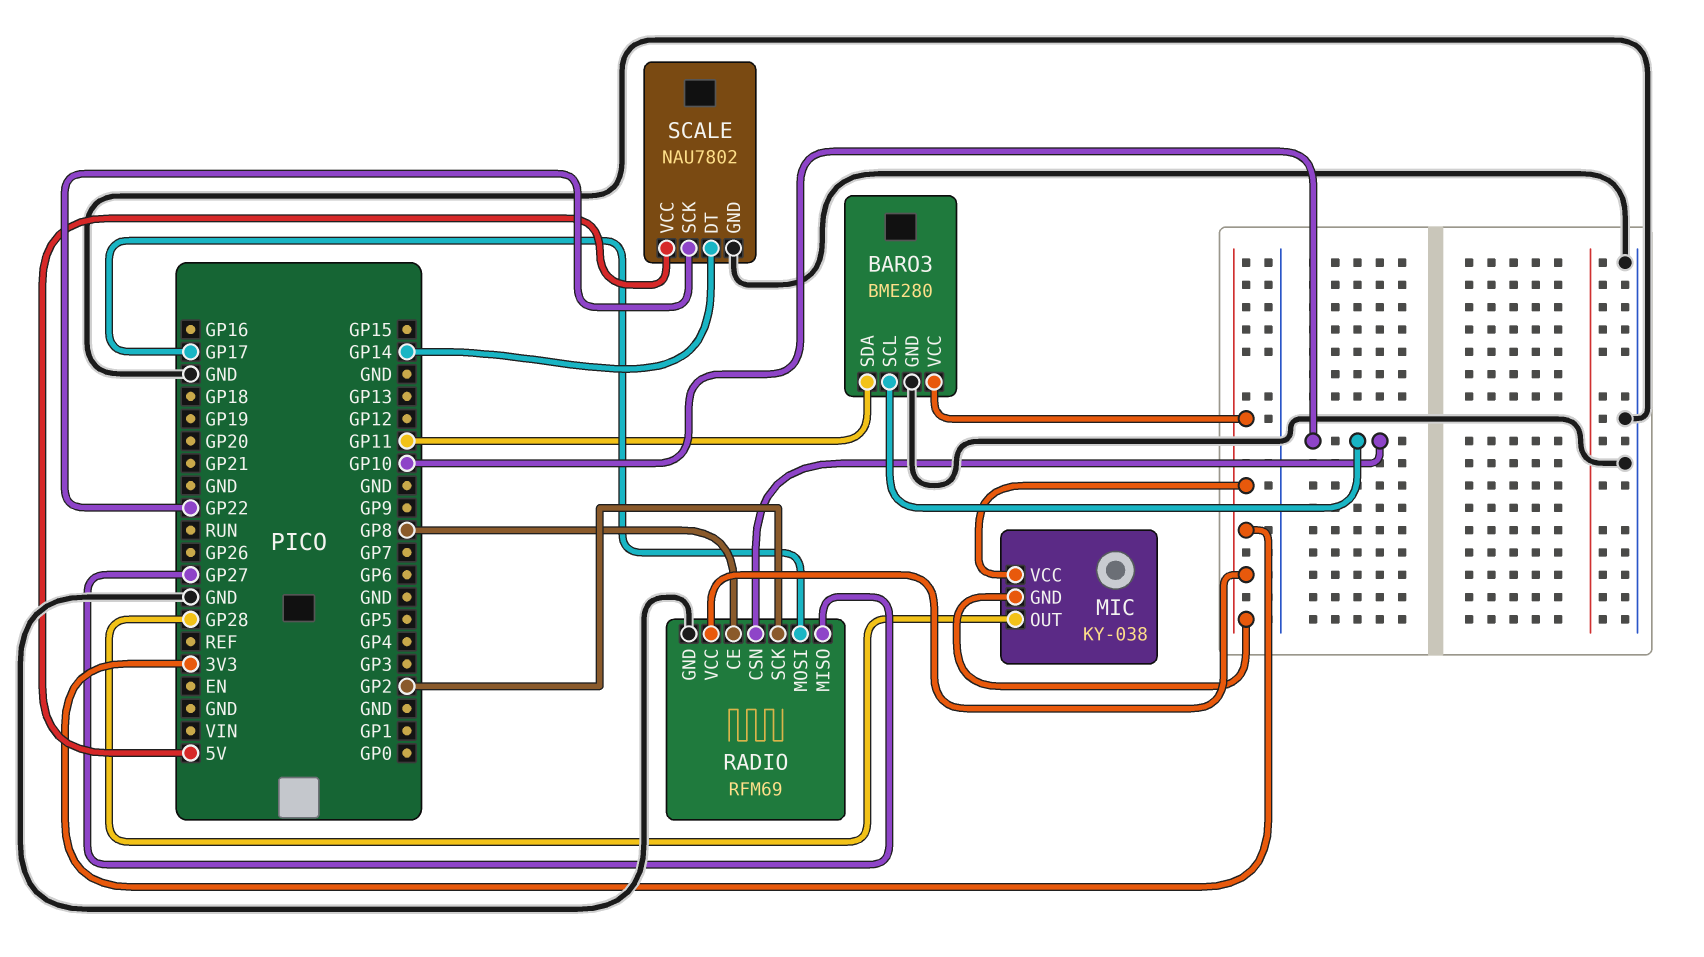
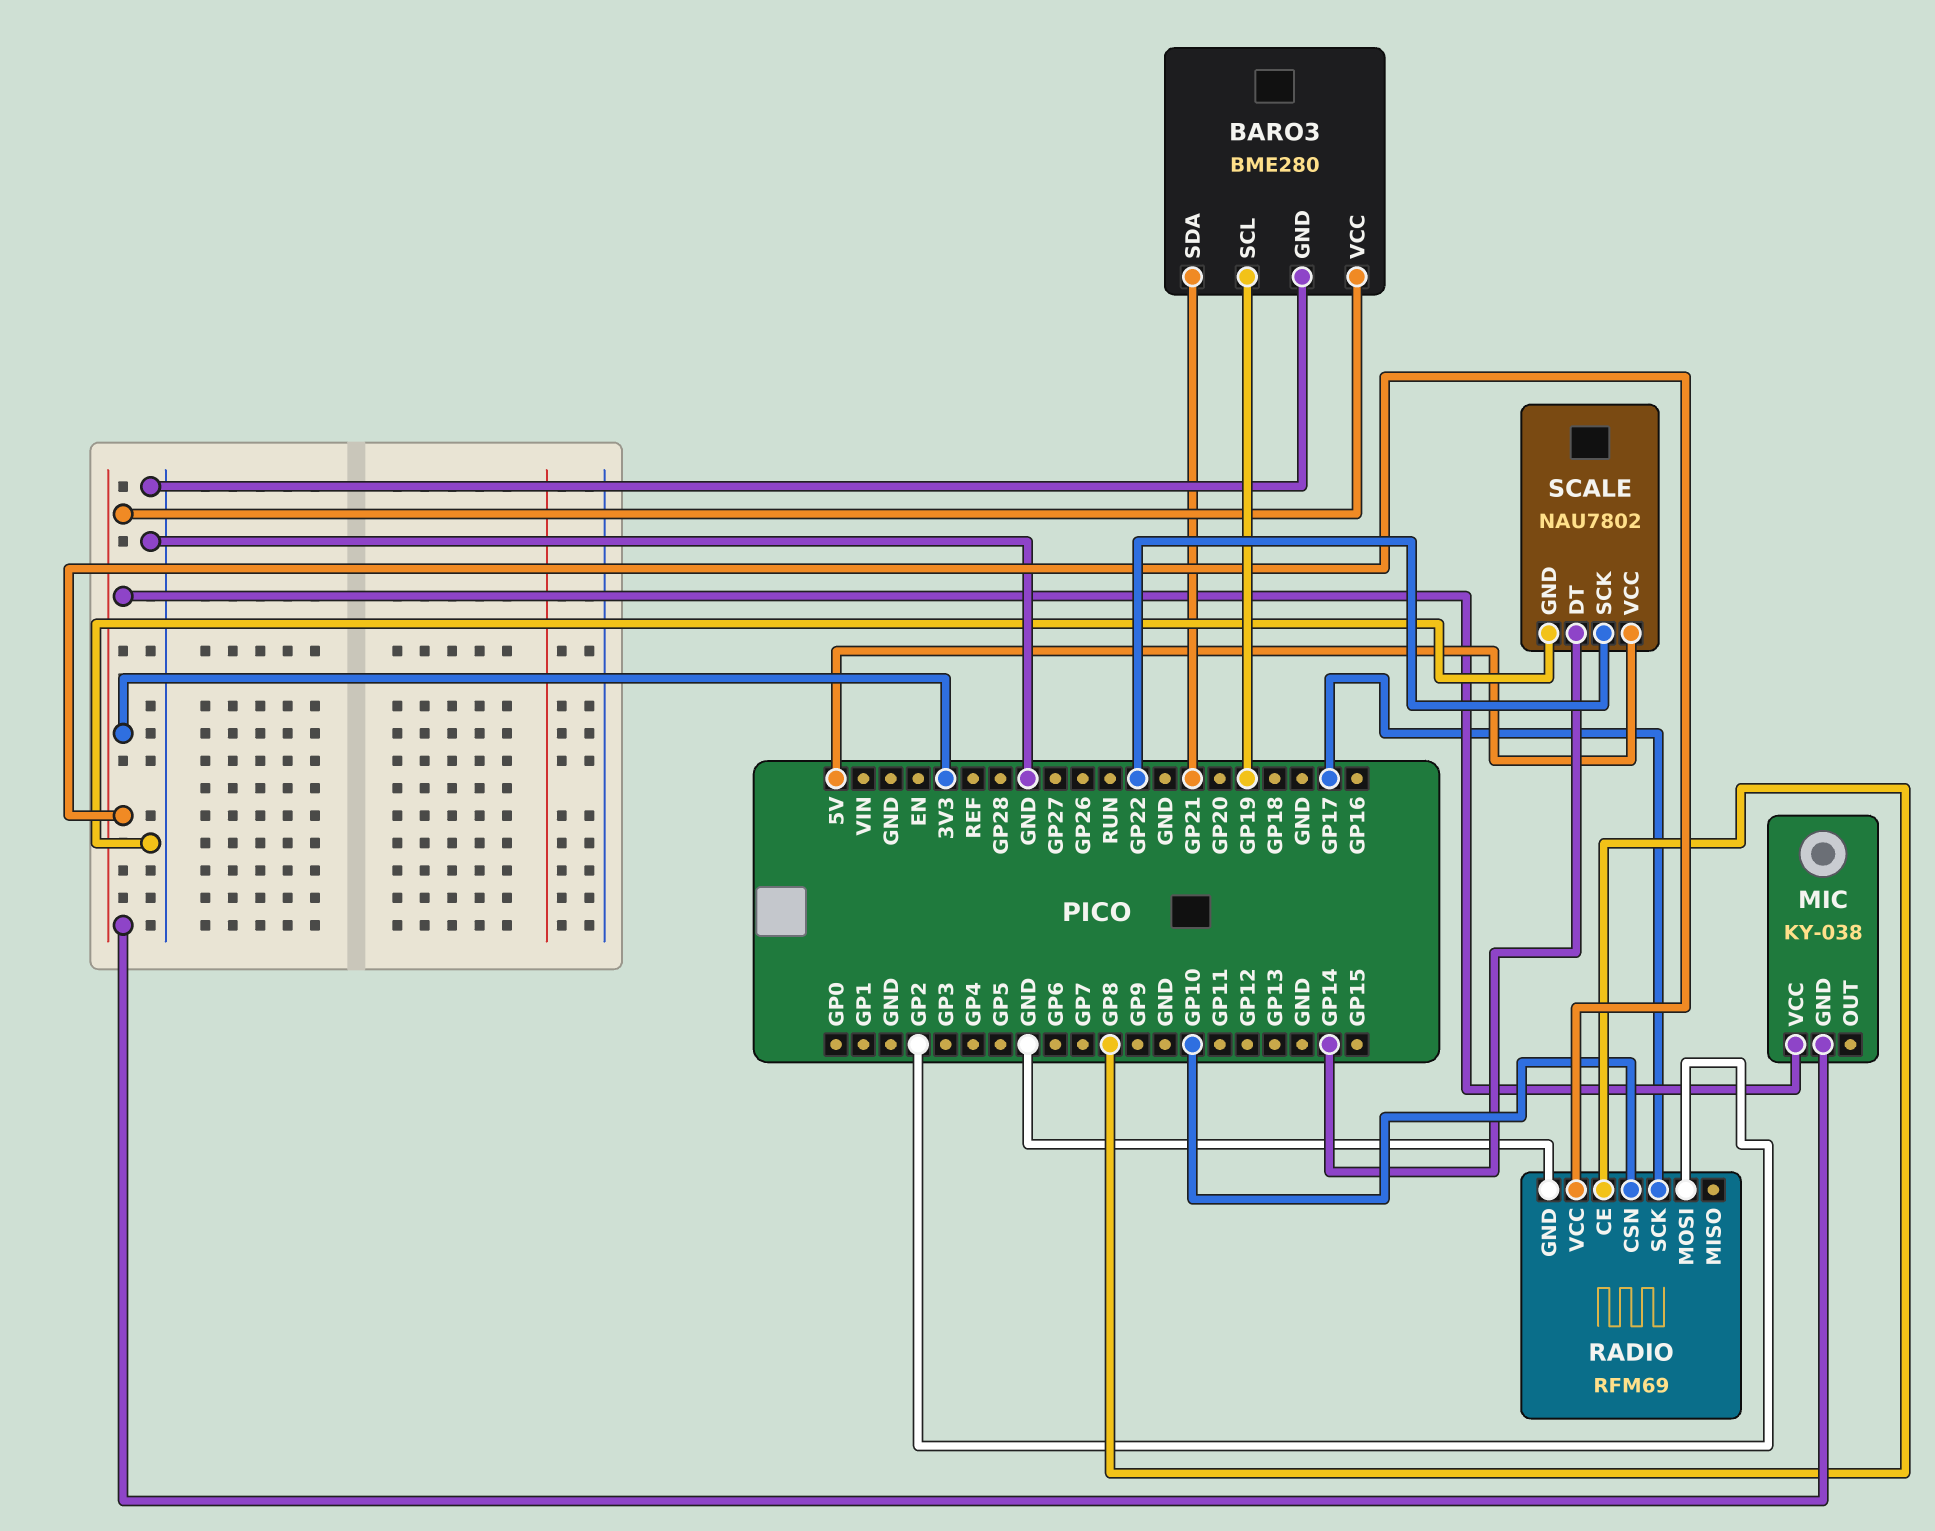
BARO3 pin SCL: GP10 -> GP19
BARO3 pin SDA: GP11 -> GP21
MIC pin OUT: GP28 -> none
RADIO pin MISO: GP27 -> none
RADIO pin MOSI: GP17 -> GP2
RADIO pin SCK: GP2 -> GP17

